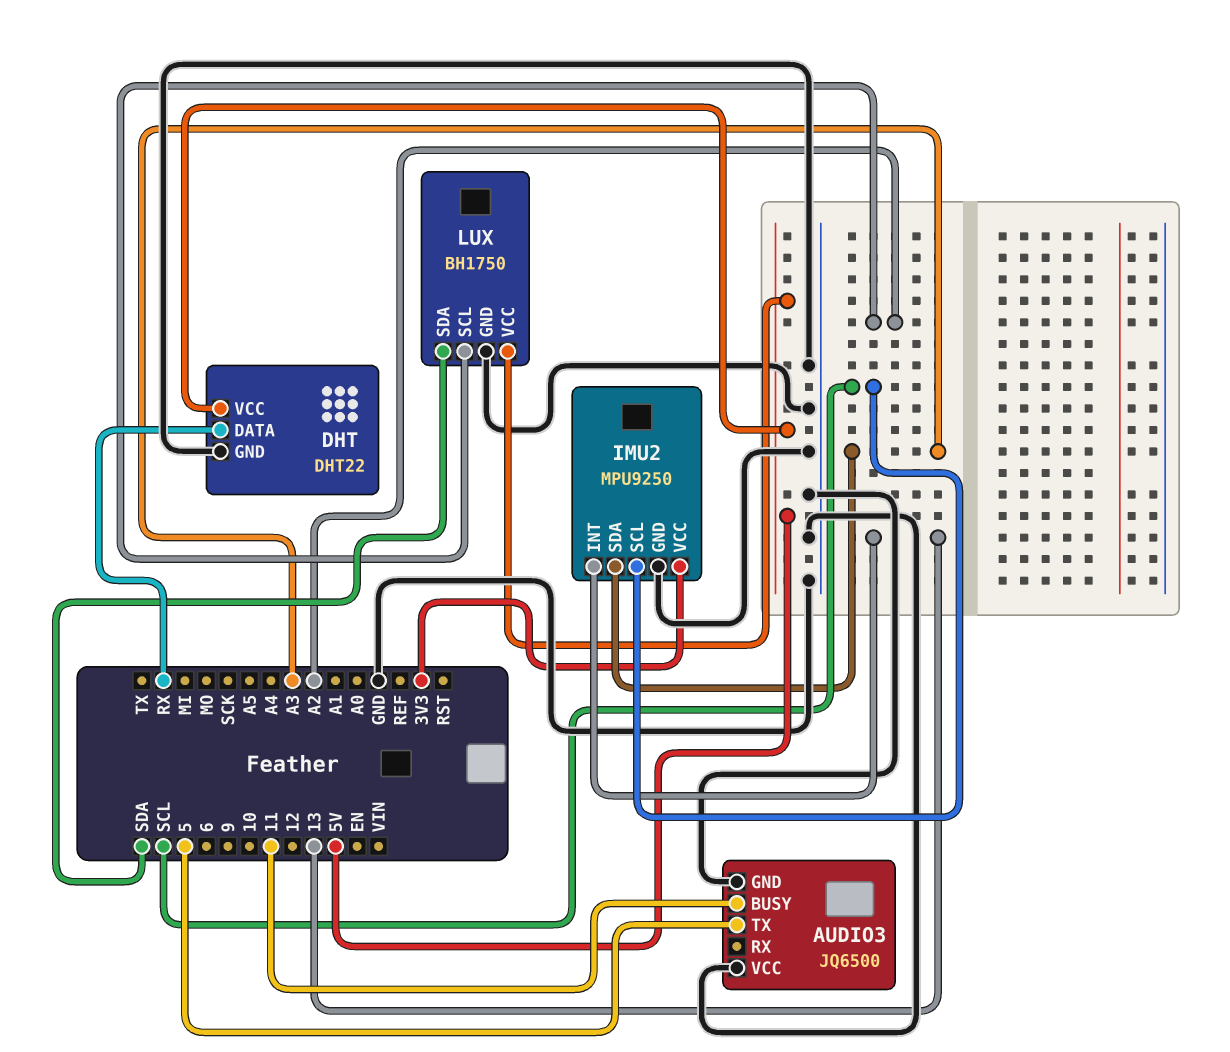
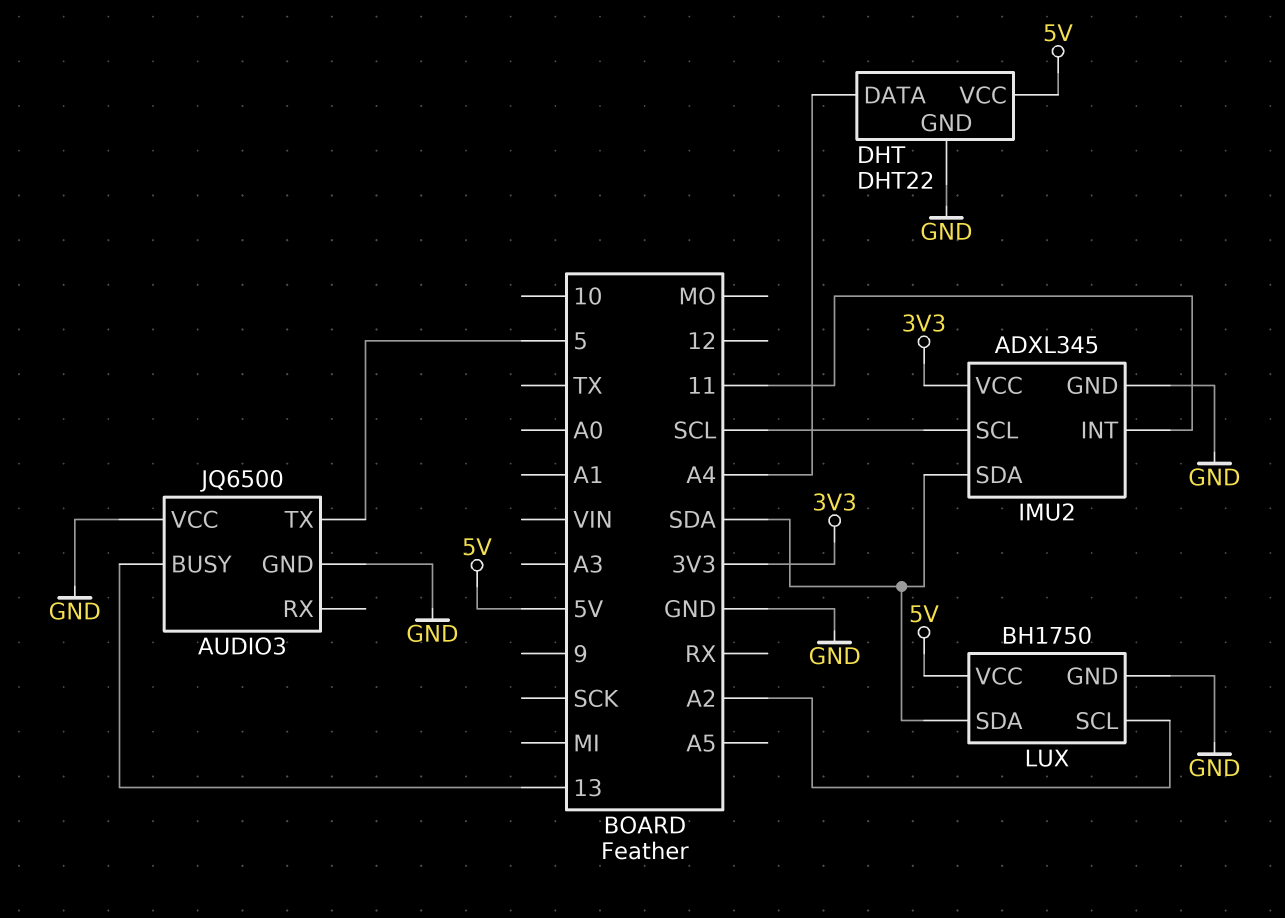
AUDIO3 pin BUSY: 11 -> 13
DHT pin DATA: RX -> A4
IMU2: MPU9250 -> ADXL345
IMU2 pin INT: 13 -> 11
IMU2 pin SDA: A3 -> SDA

